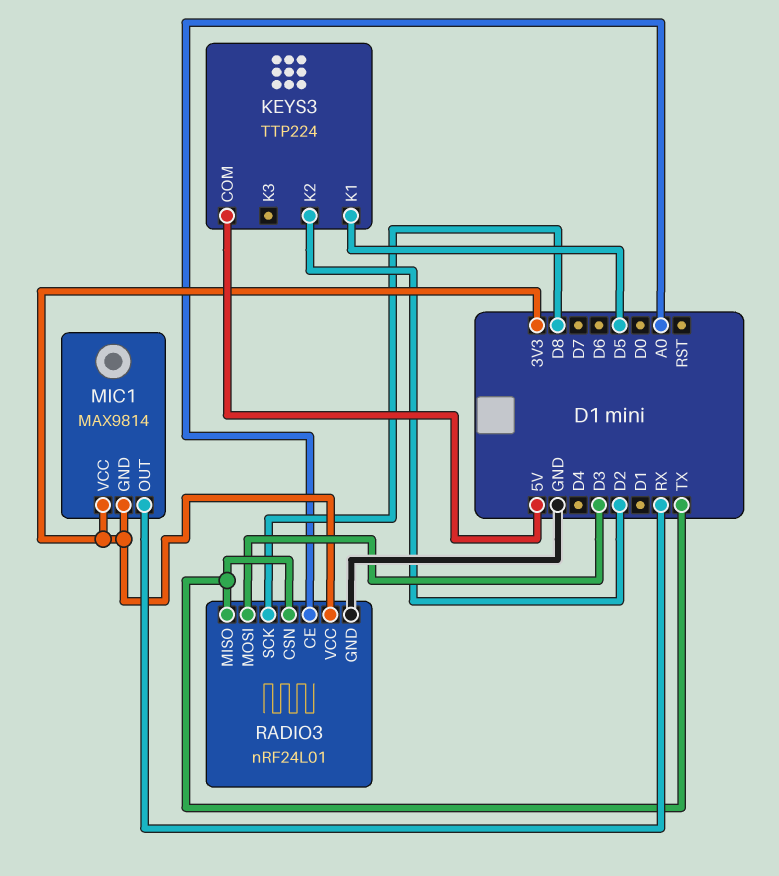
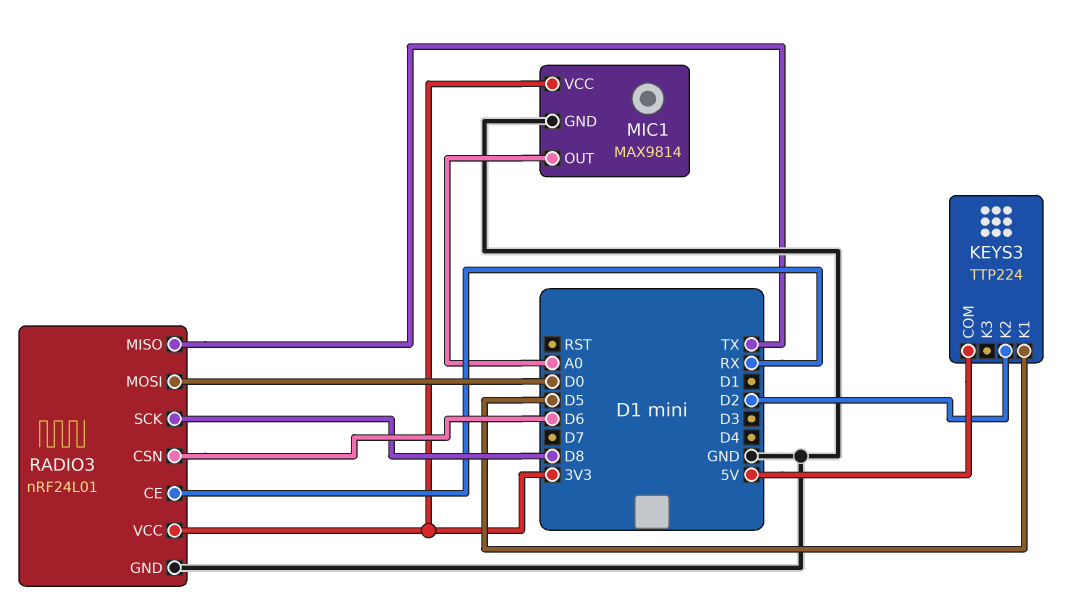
MIC1 pin GND: 3V3 -> GND
MIC1 pin OUT: RX -> A0
RADIO3 pin CE: A0 -> RX
RADIO3 pin CSN: TX -> D6
RADIO3 pin MOSI: D3 -> D0

